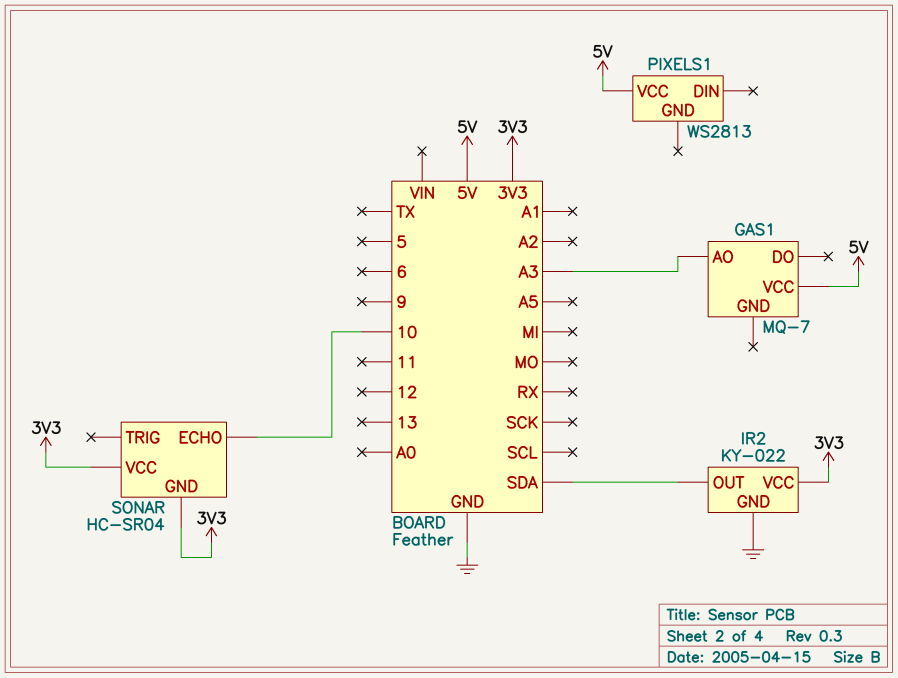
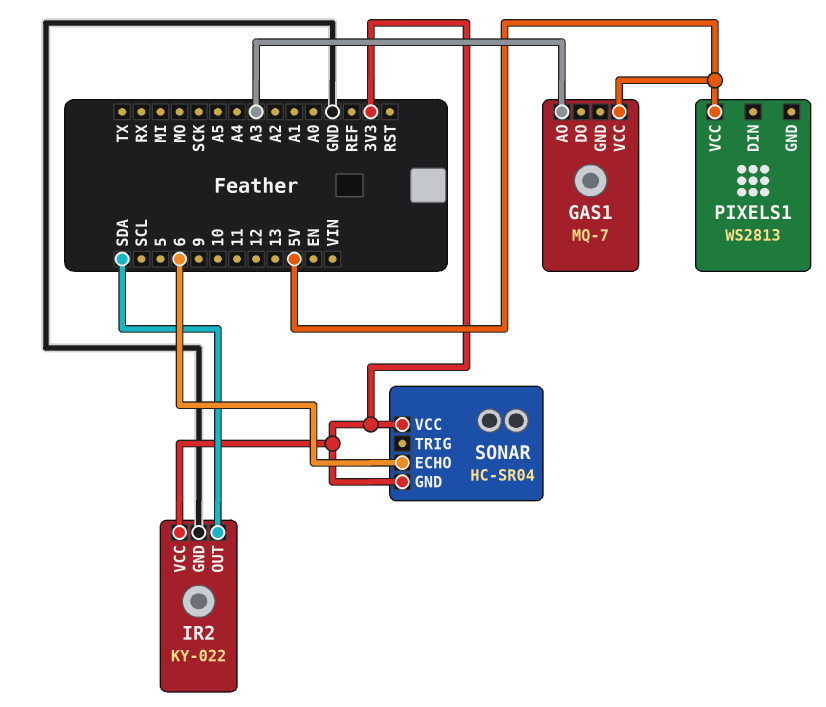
SONAR pin ECHO: 10 -> 6

